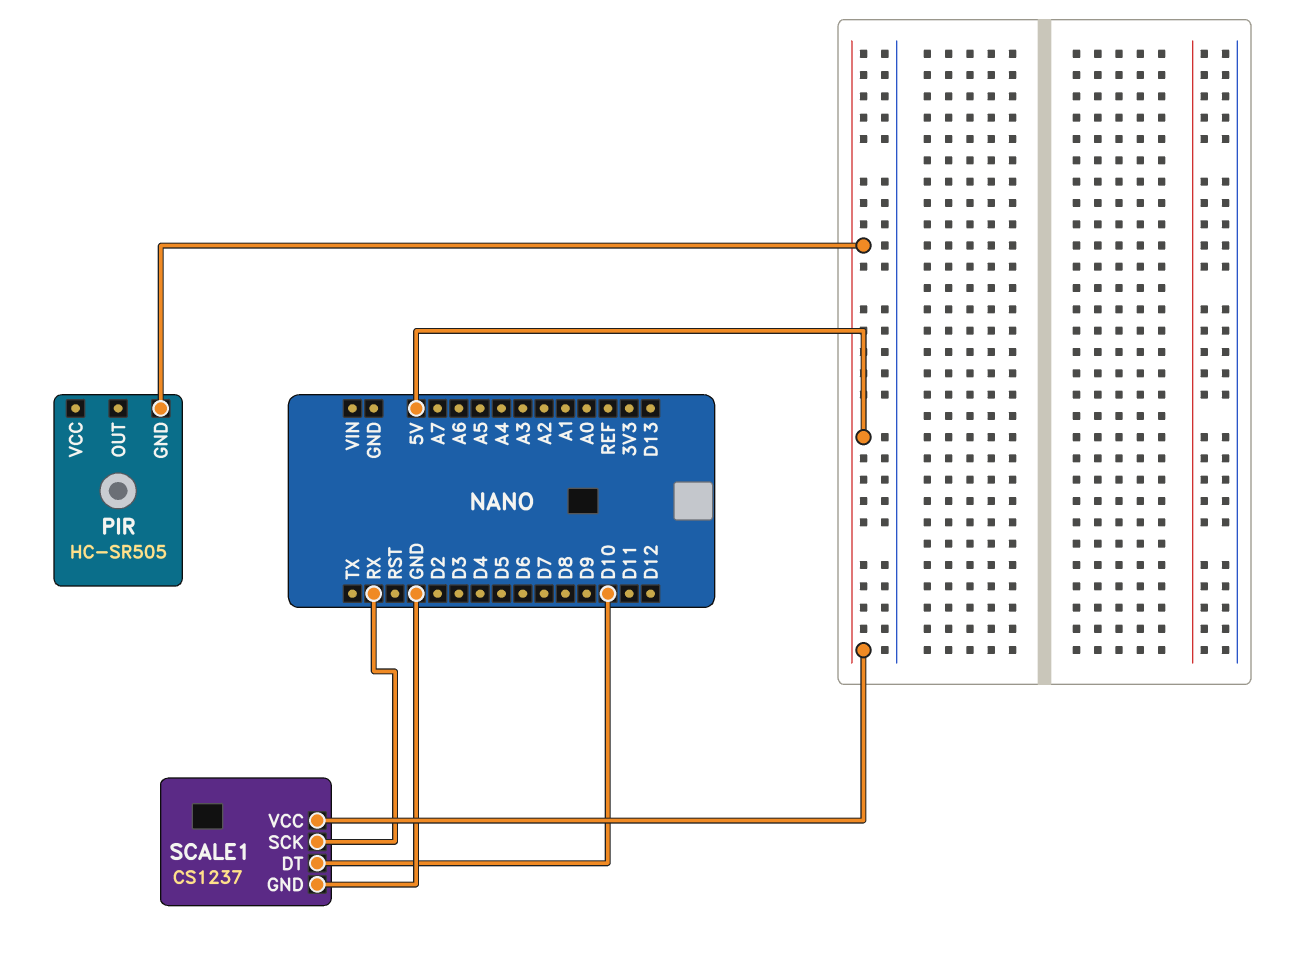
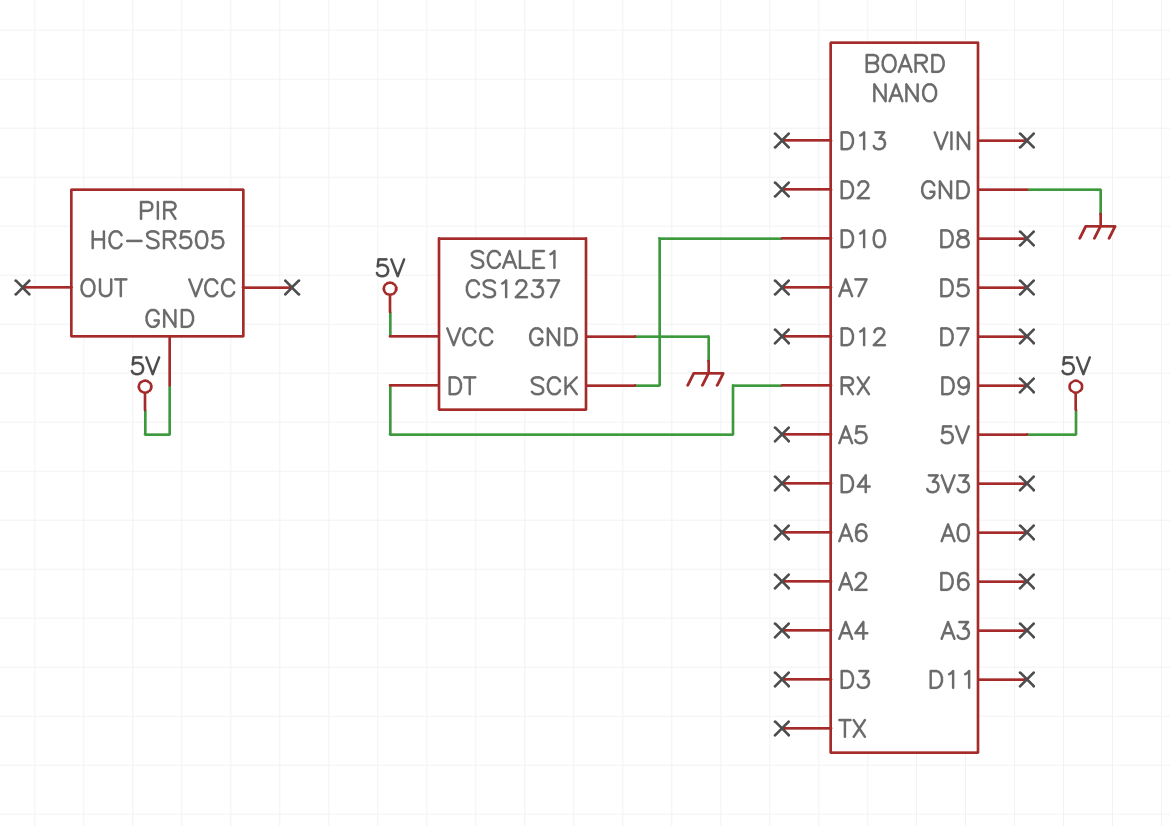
SCALE1 pin DT: D10 -> RX
SCALE1 pin SCK: RX -> D10

